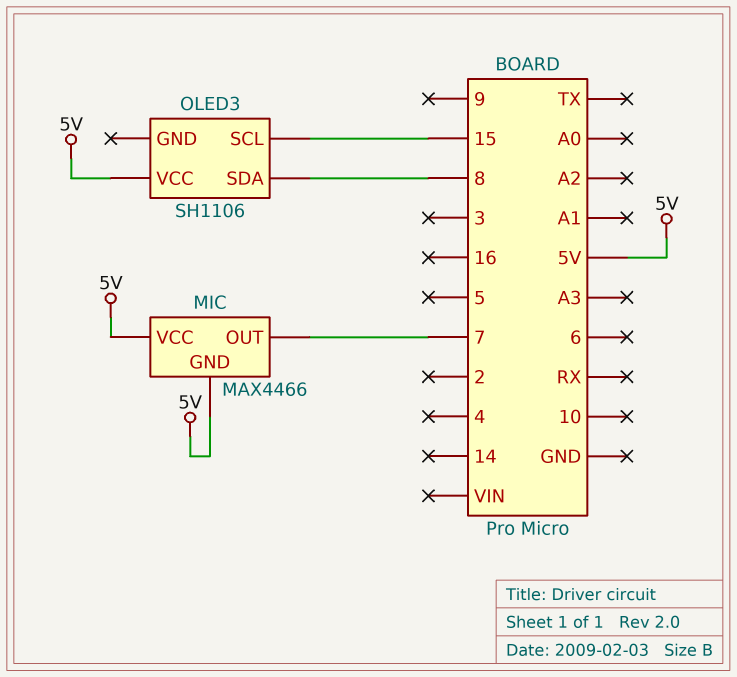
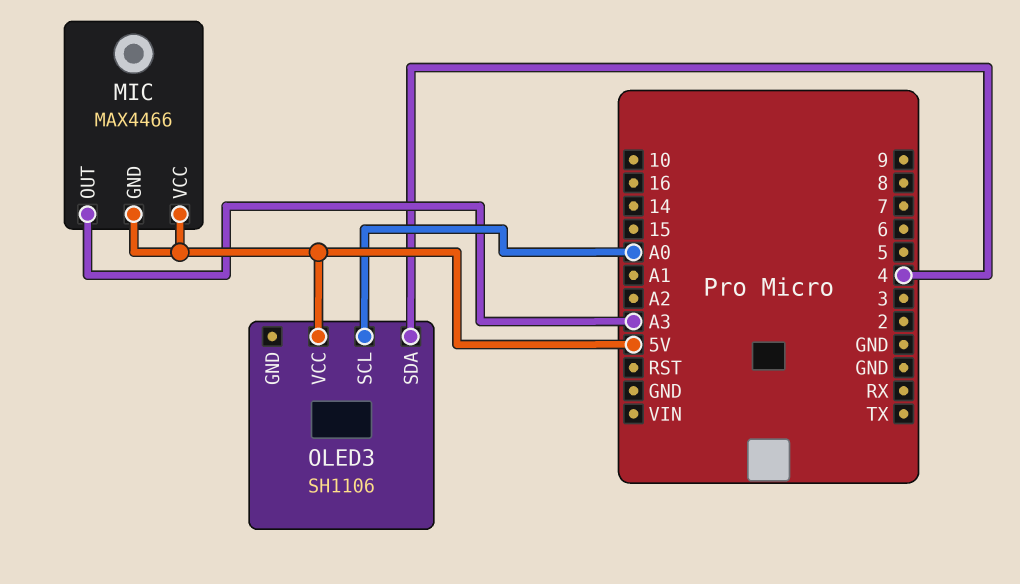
MIC pin OUT: 7 -> A3
OLED3 pin SCL: 15 -> A0
OLED3 pin SDA: 8 -> 4

